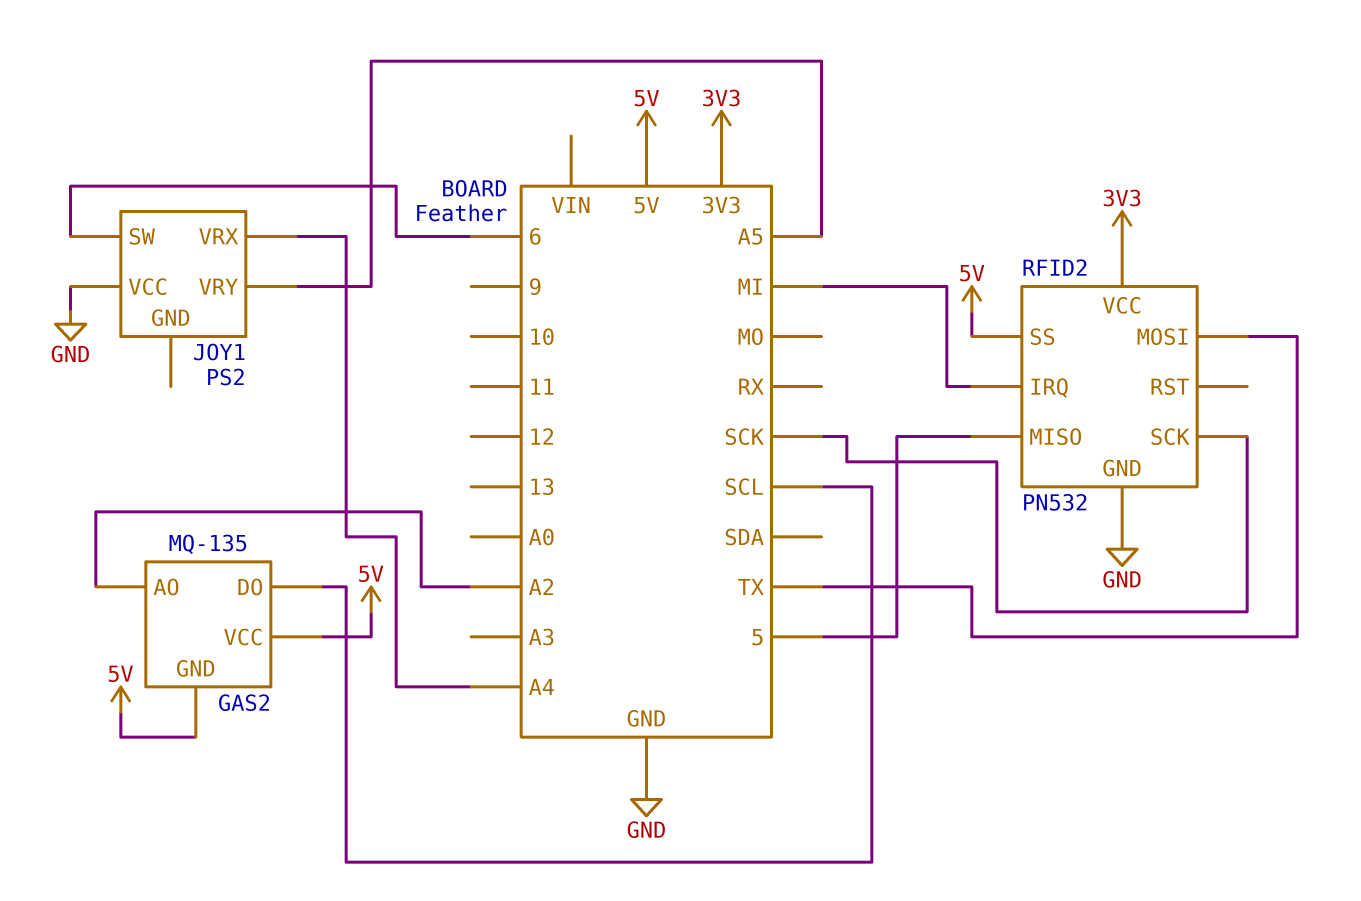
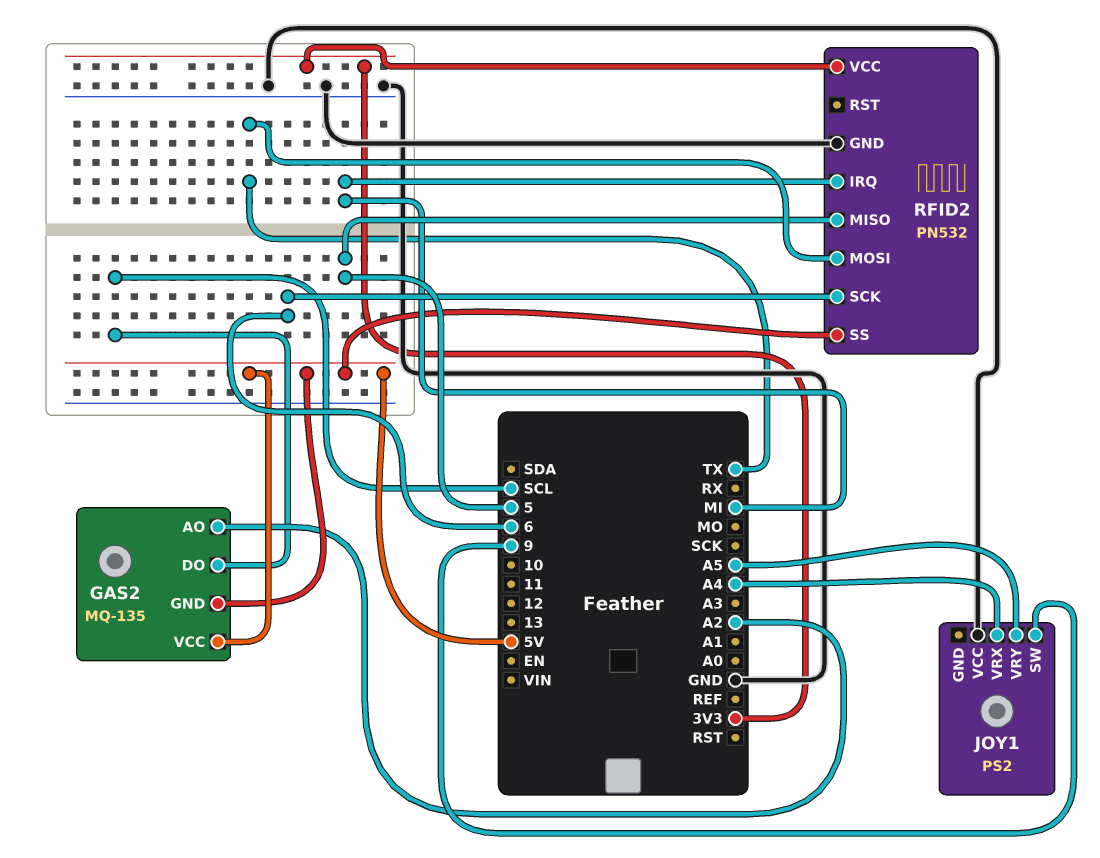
JOY1 pin SW: 6 -> 9
RFID2 pin SCK: SCK -> 6

